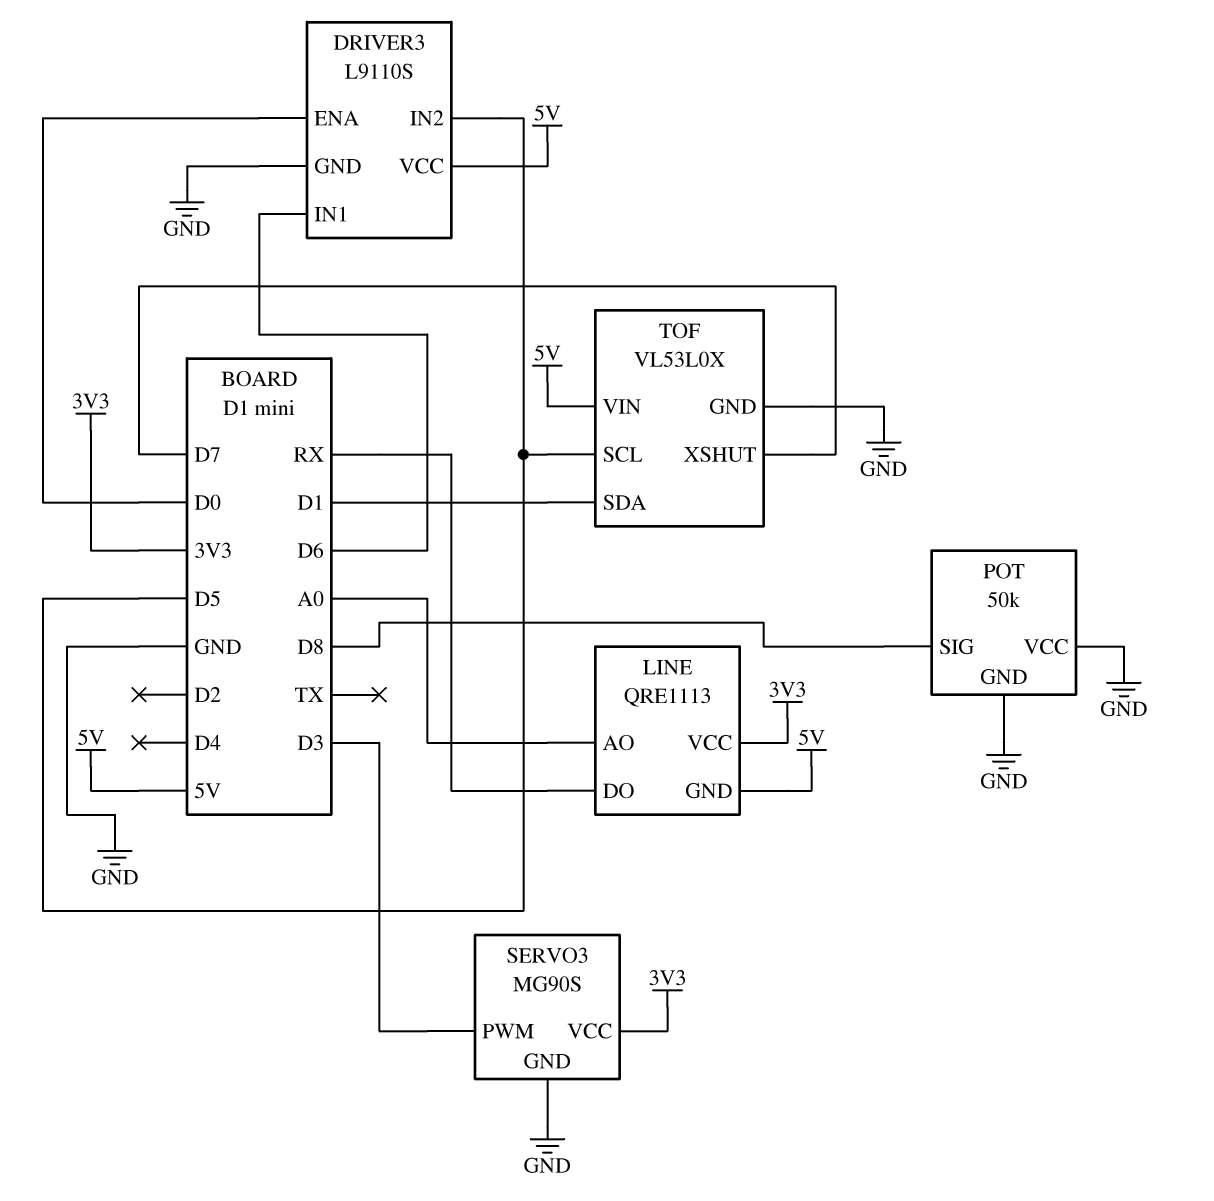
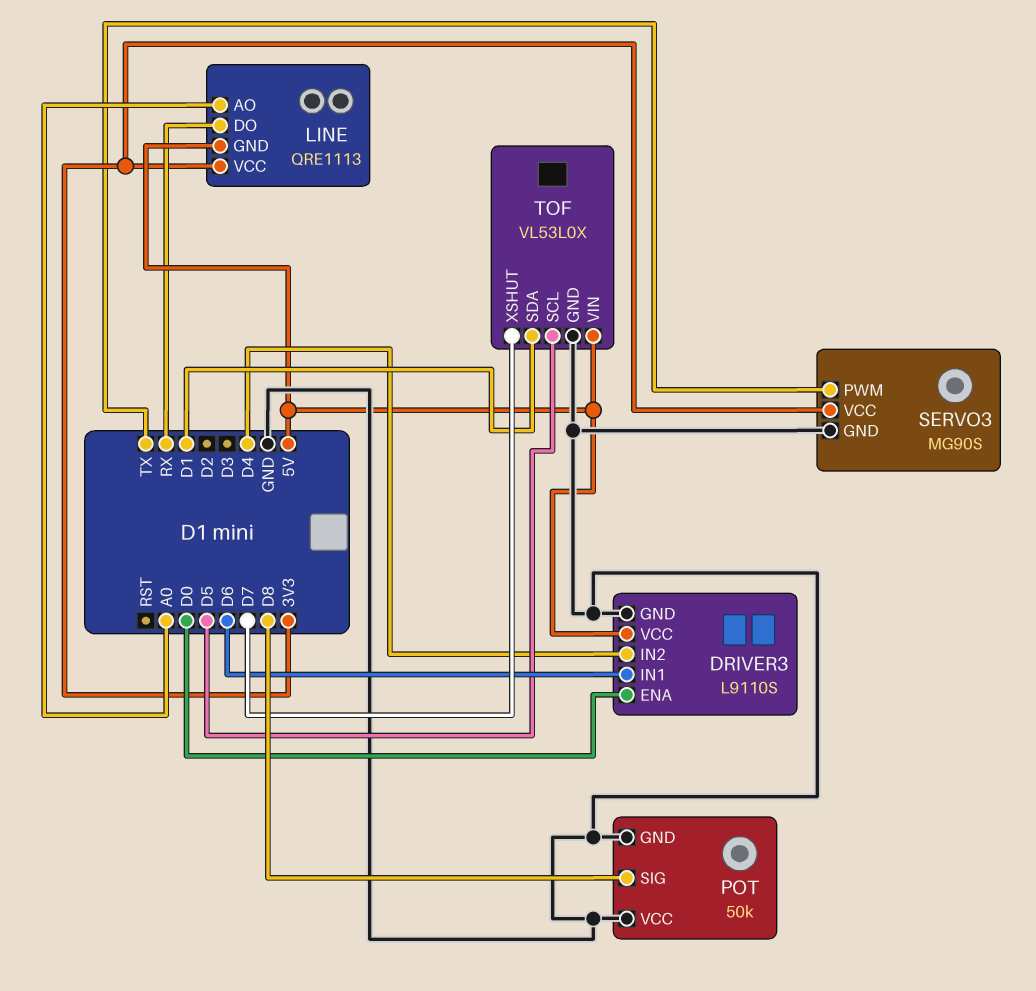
DRIVER3 pin IN2: D5 -> D4
SERVO3 pin PWM: D3 -> TX

